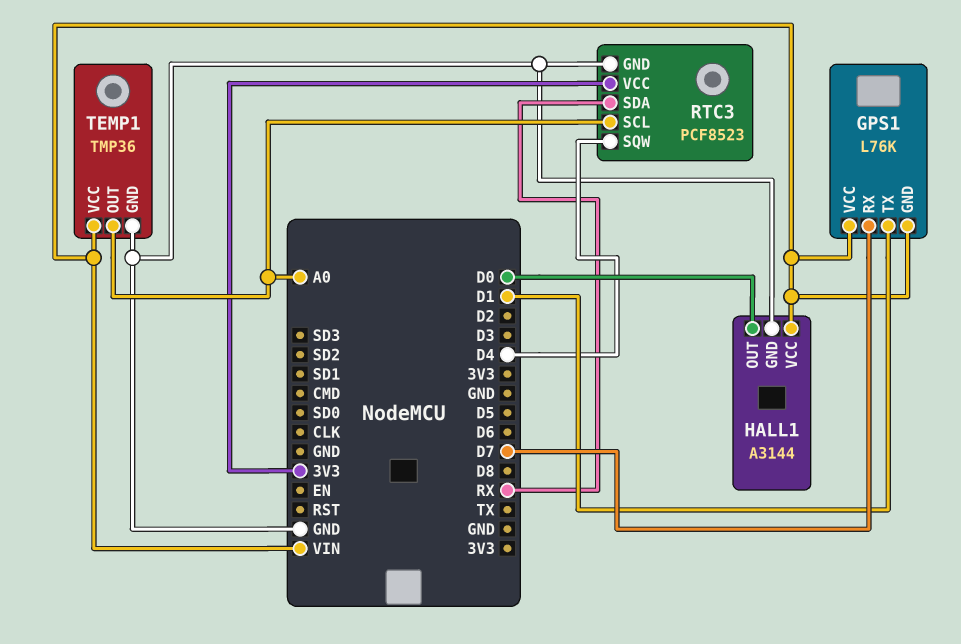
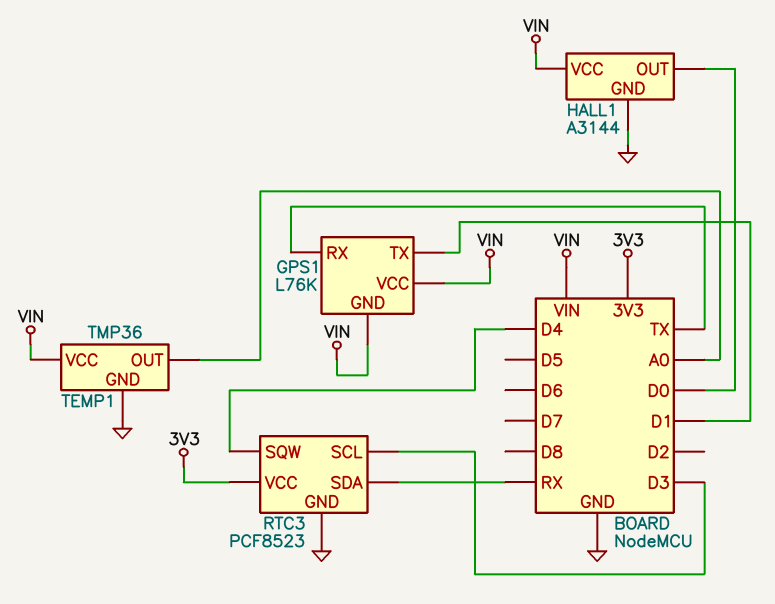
GPS1 pin RX: D7 -> TX
RTC3 pin SCL: A0 -> D3

